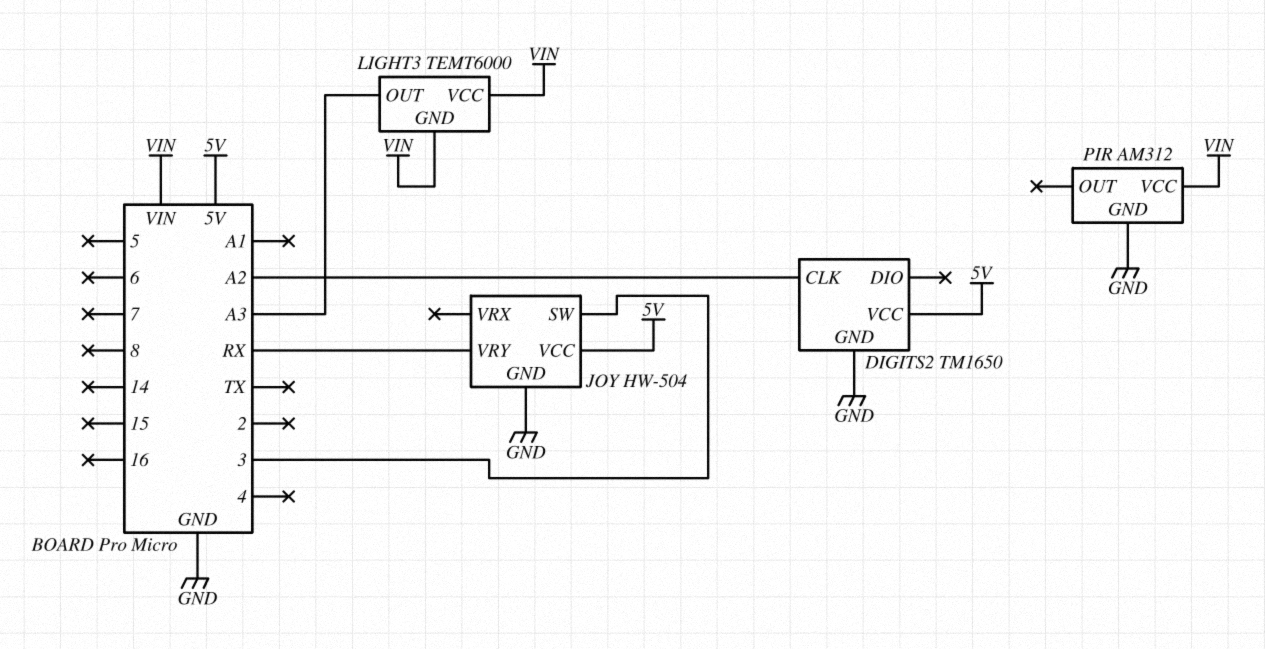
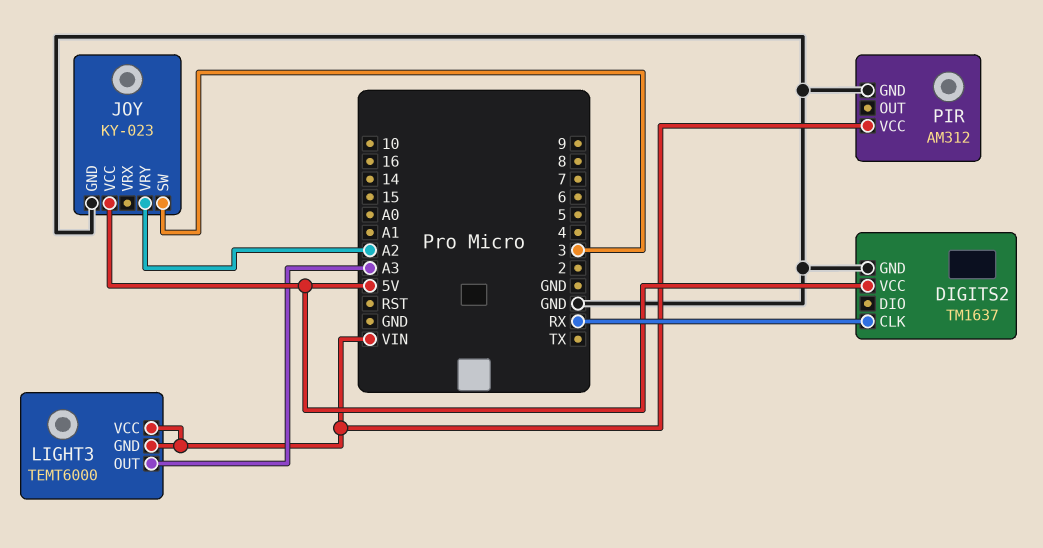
DIGITS2: TM1650 -> TM1637
DIGITS2 pin CLK: A2 -> RX
JOY: HW-504 -> KY-023
JOY pin VRY: RX -> A2

